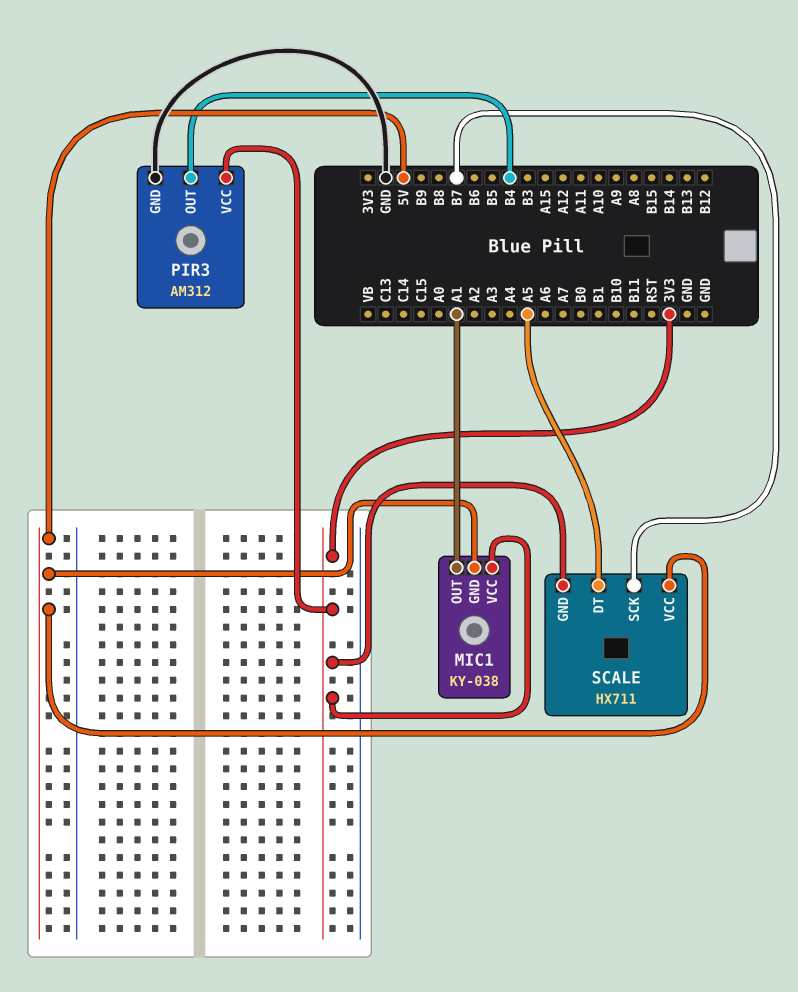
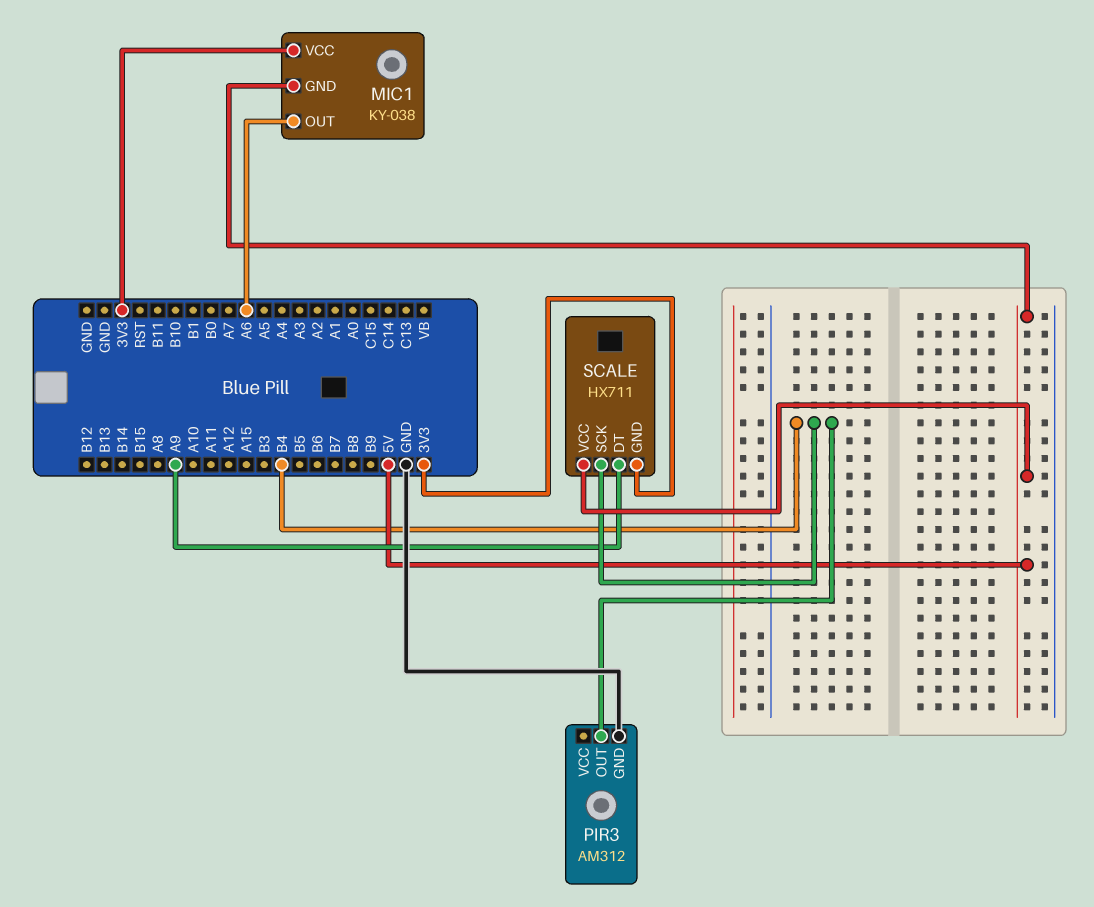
MIC1 pin OUT: A1 -> A6
PIR3 pin VCC: 3V3 -> none
SCALE pin DT: A5 -> A9
SCALE pin SCK: B7 -> B4

